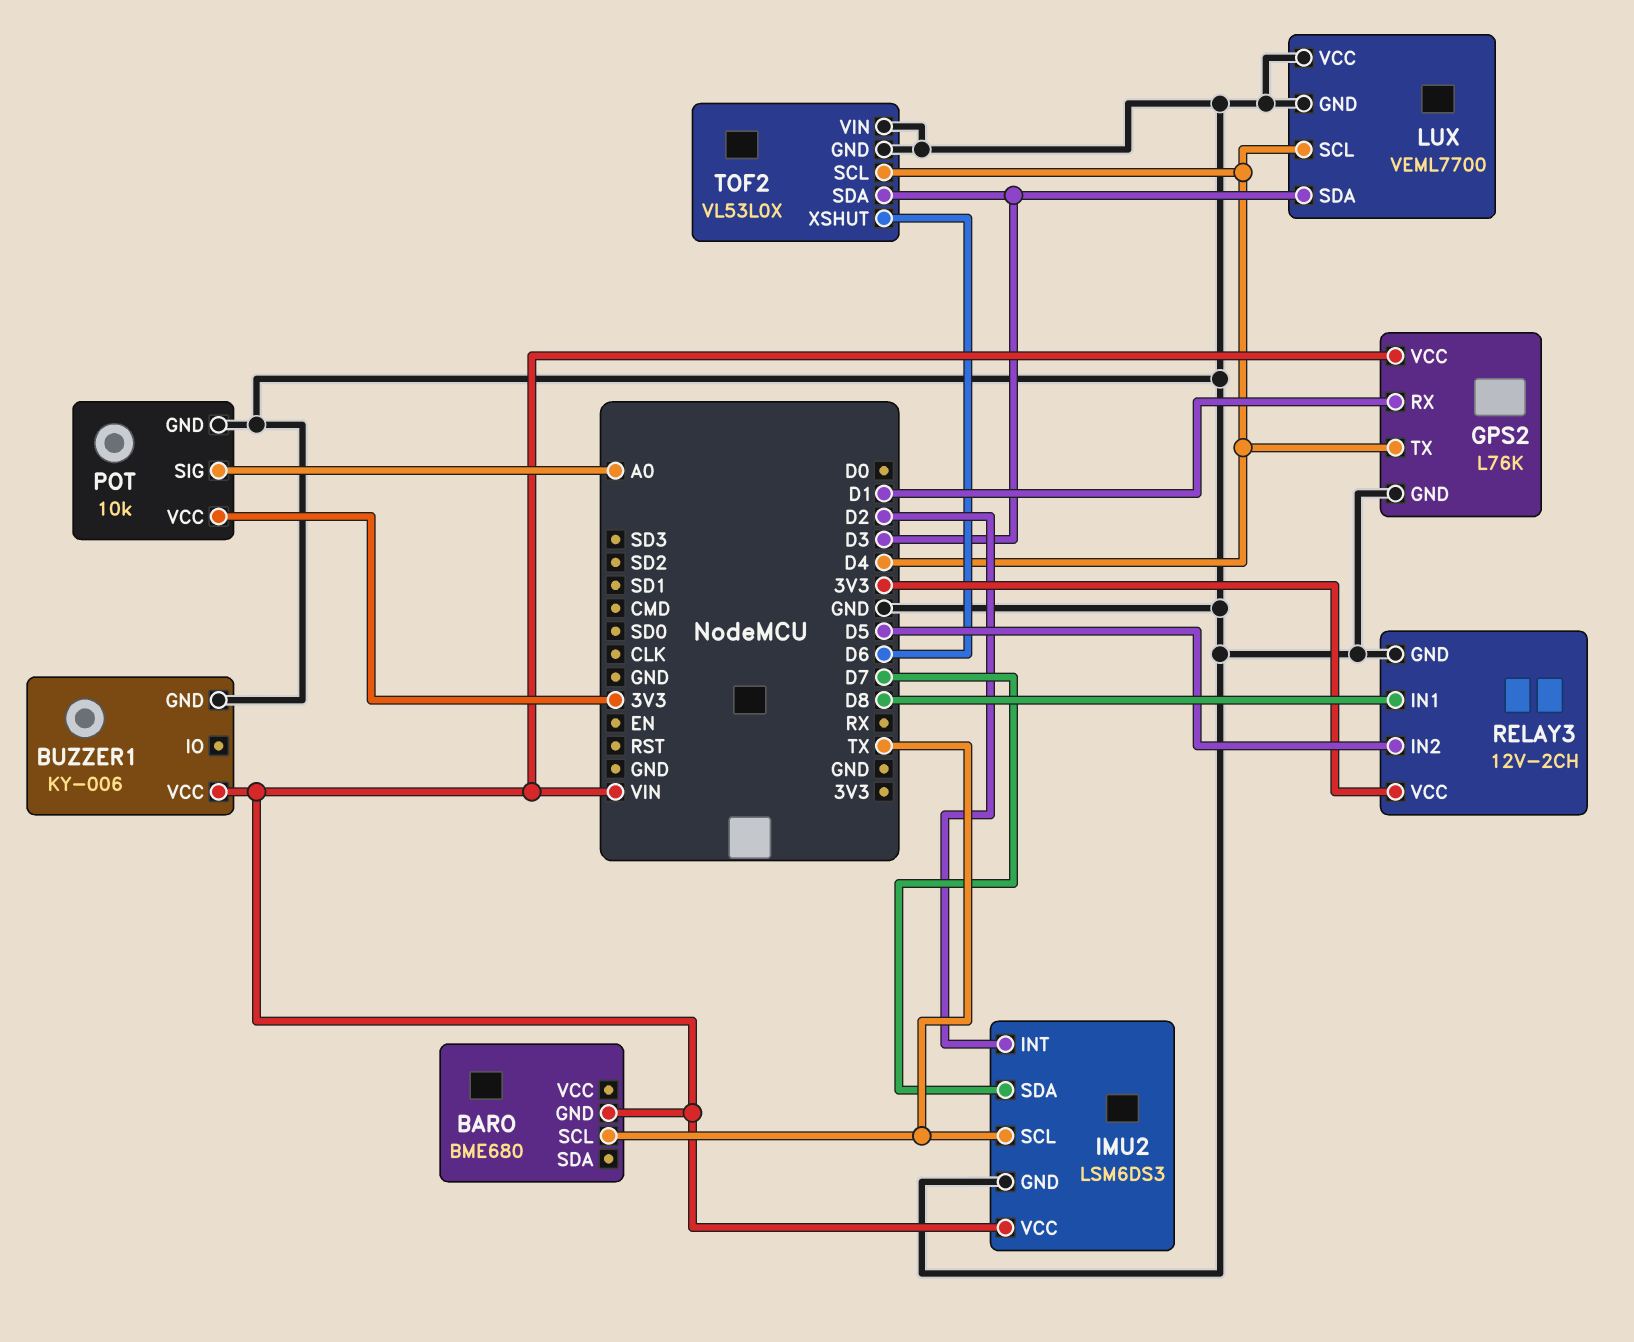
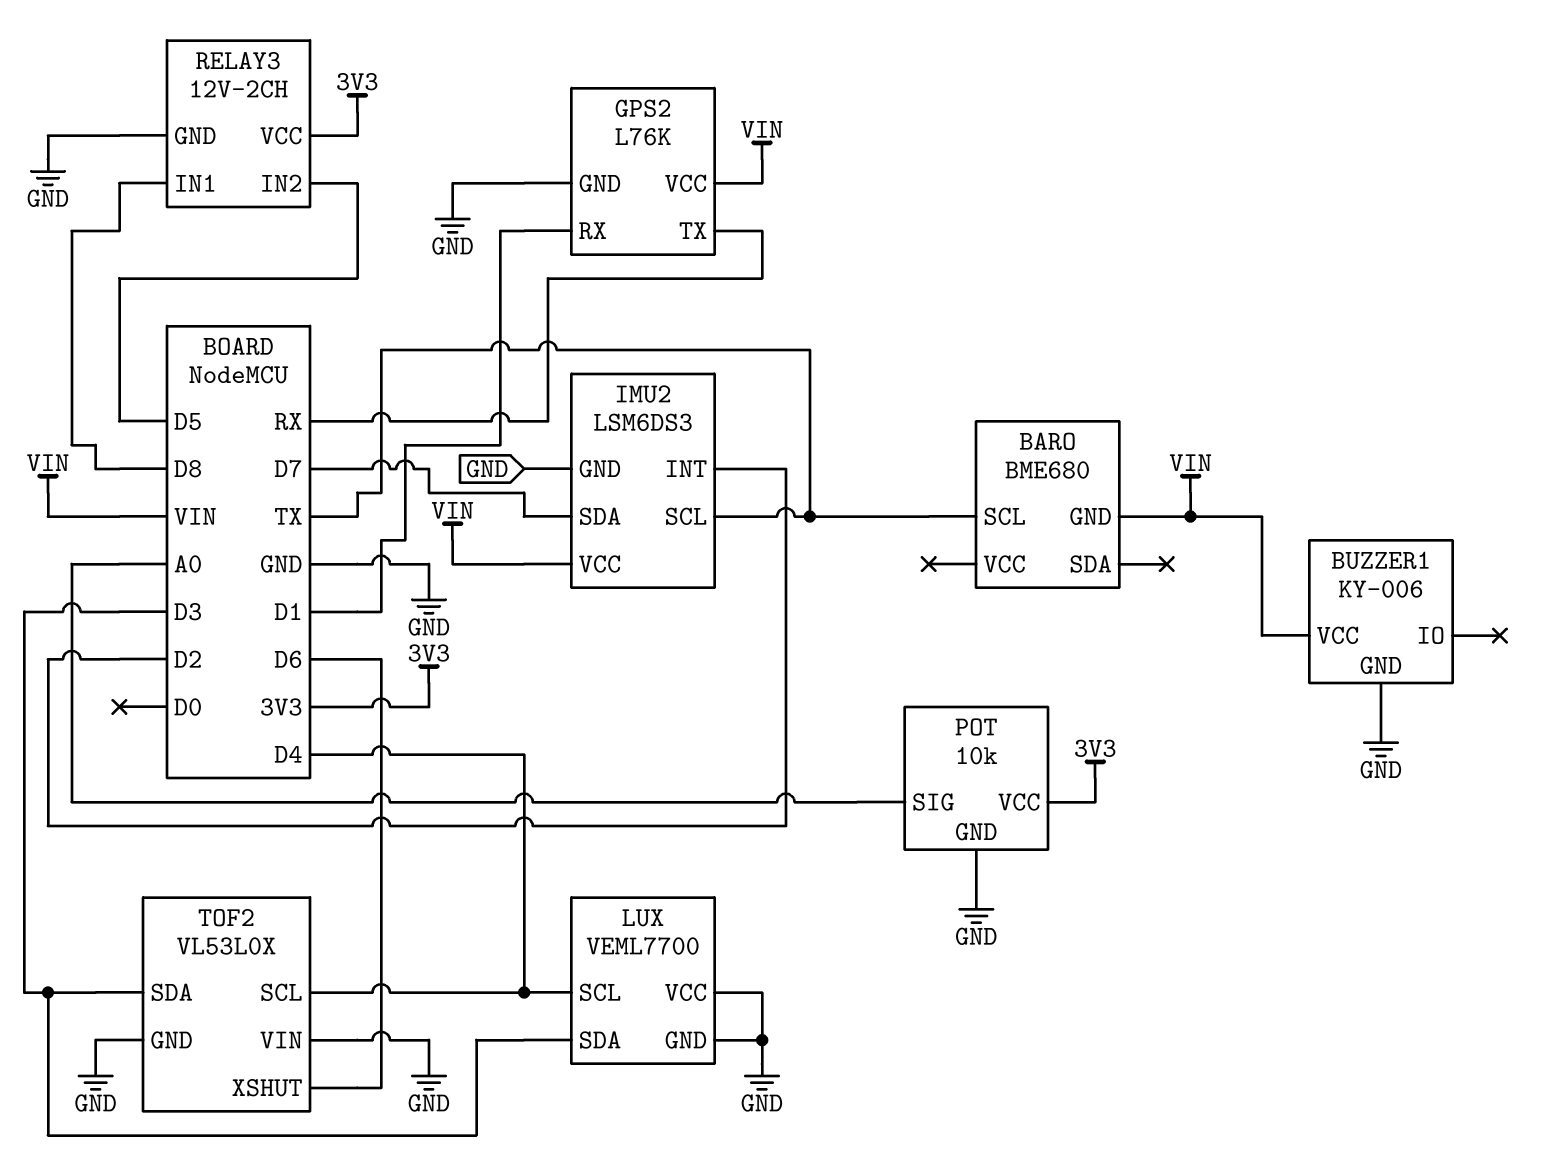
GPS2 pin TX: D4 -> RX

